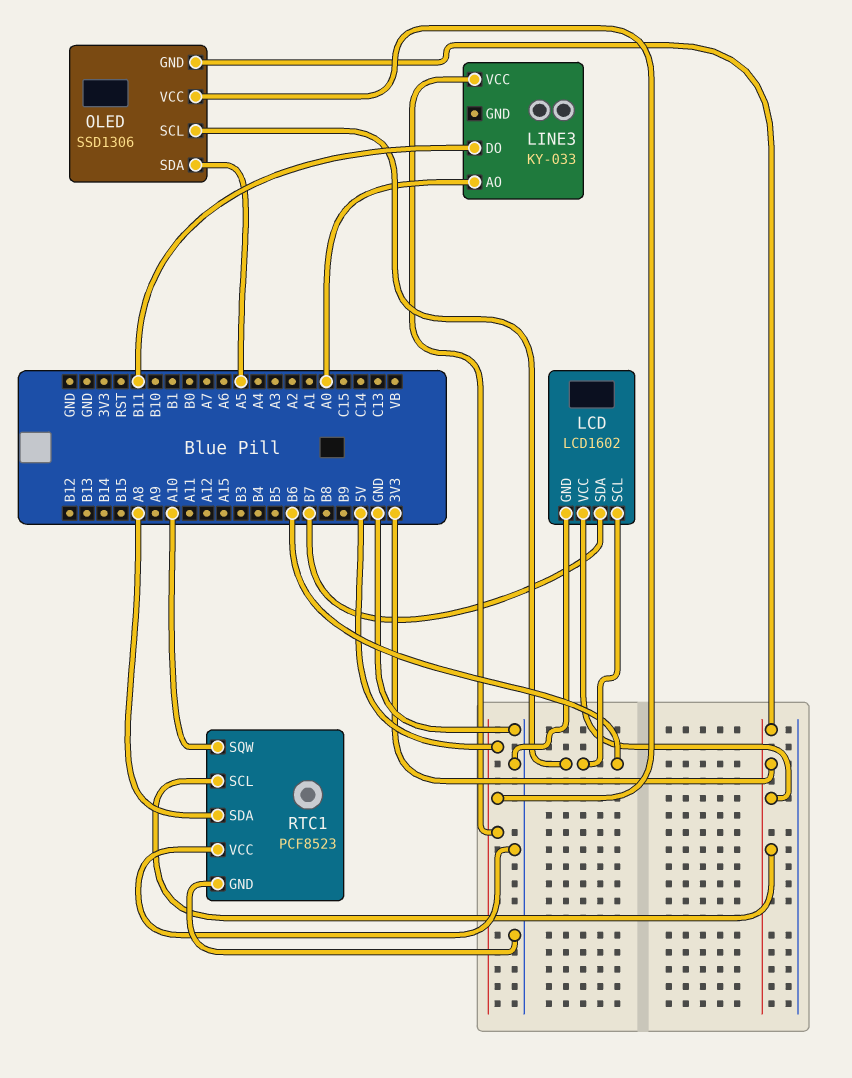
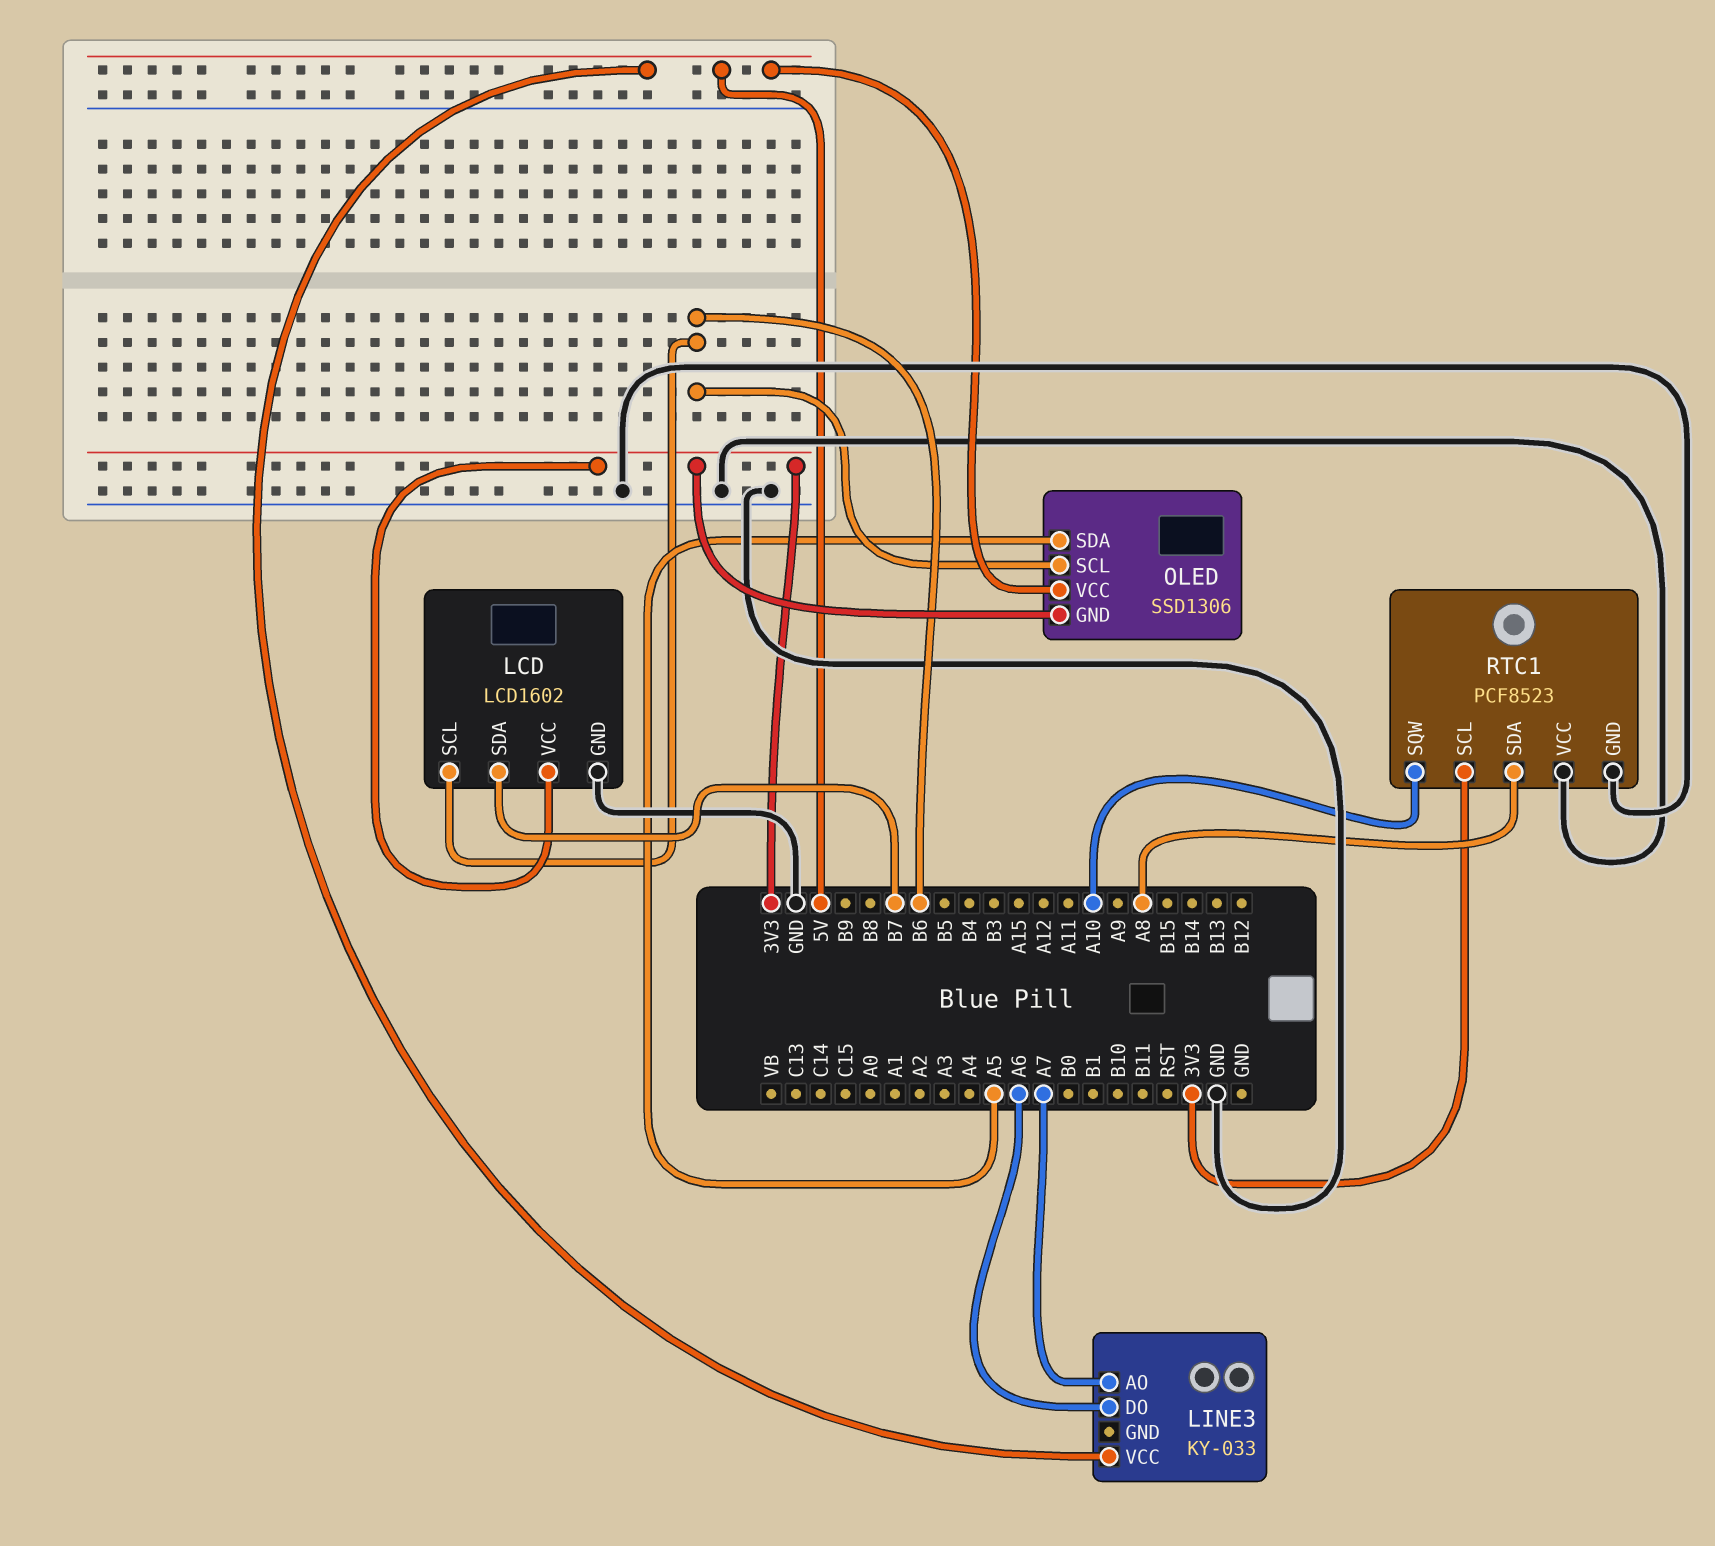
LINE3 pin AO: A0 -> A7
LINE3 pin DO: B11 -> A6

